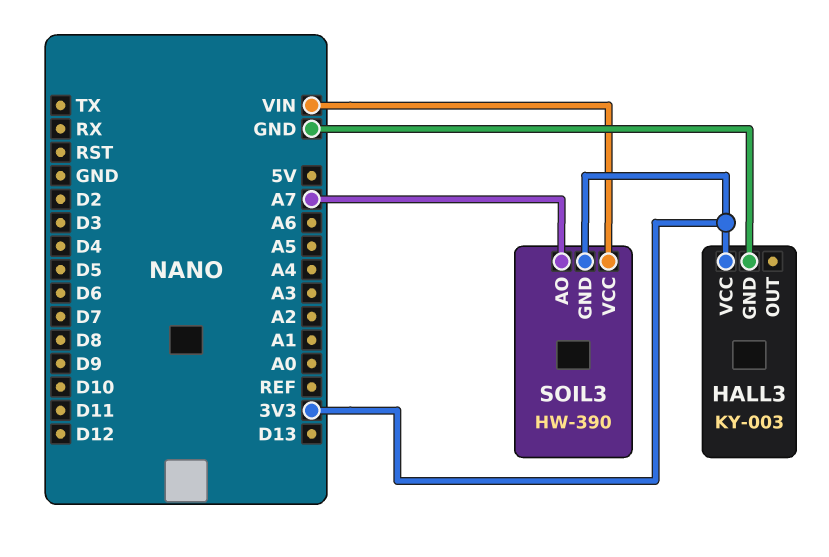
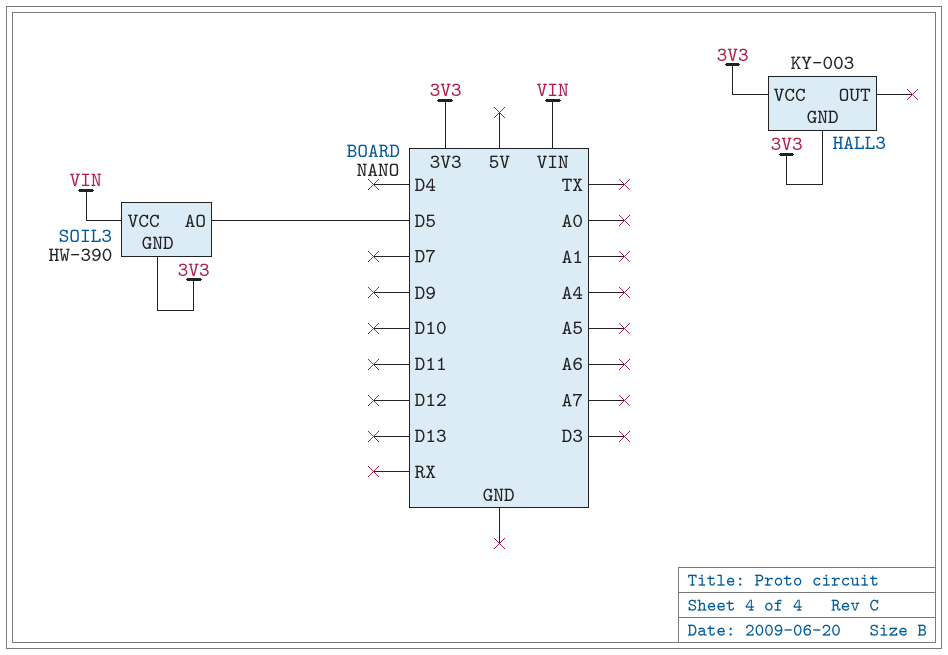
HALL3 pin GND: GND -> 3V3
SOIL3 pin AO: A7 -> D5

